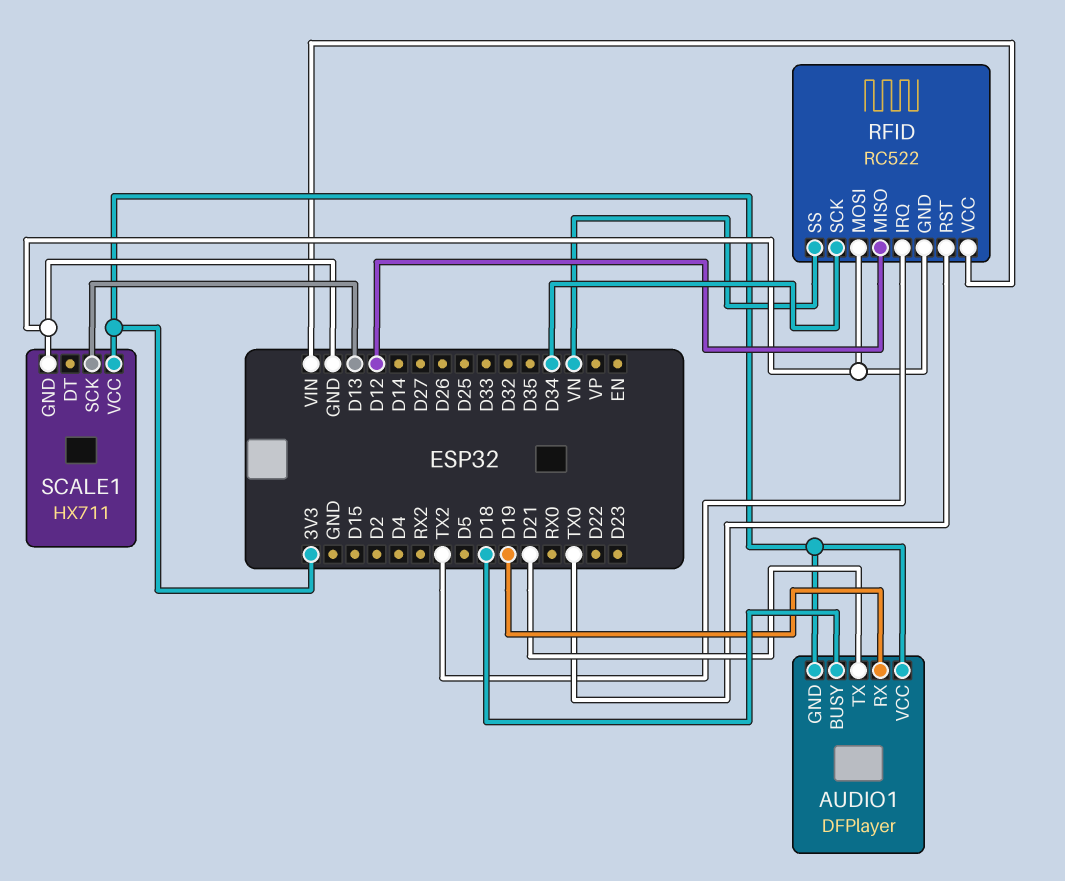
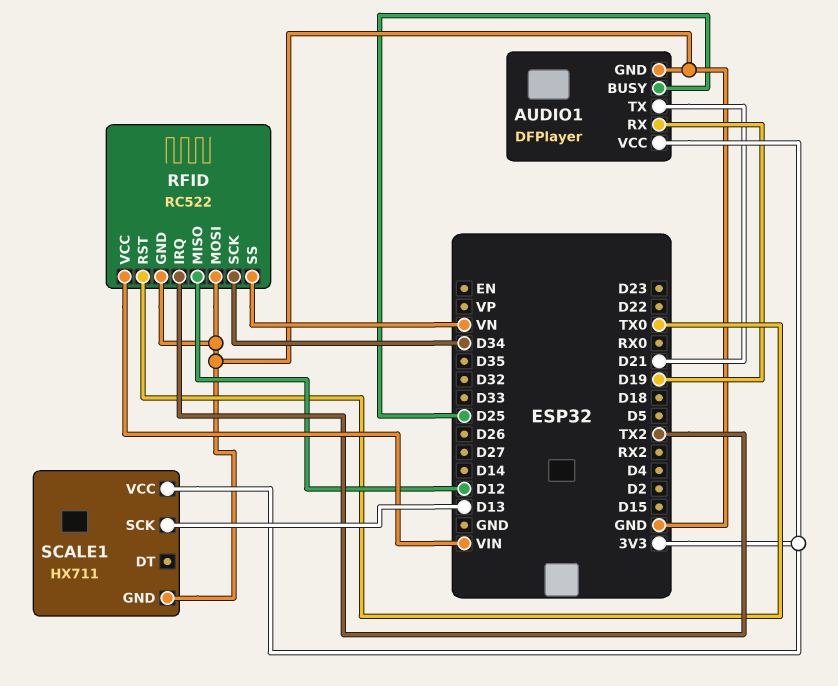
AUDIO1 pin BUSY: D18 -> D25
AUDIO1 pin GND: 3V3 -> GND

